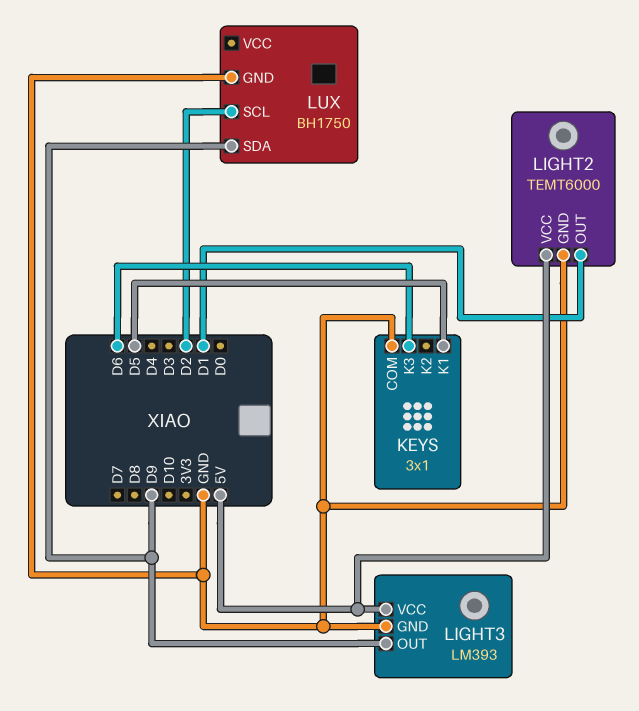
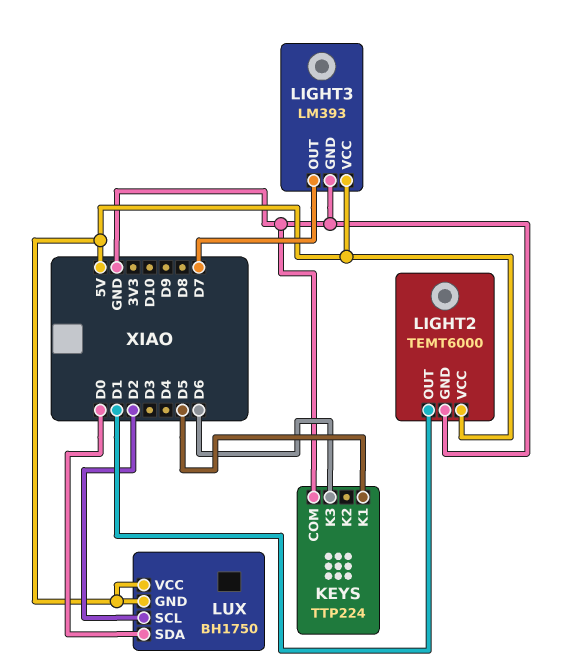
KEYS: 3x1 -> TTP224
LIGHT3 pin OUT: D9 -> D7
LUX pin GND: GND -> 5V
LUX pin SDA: D9 -> D0
LUX pin VCC: none -> 5V

